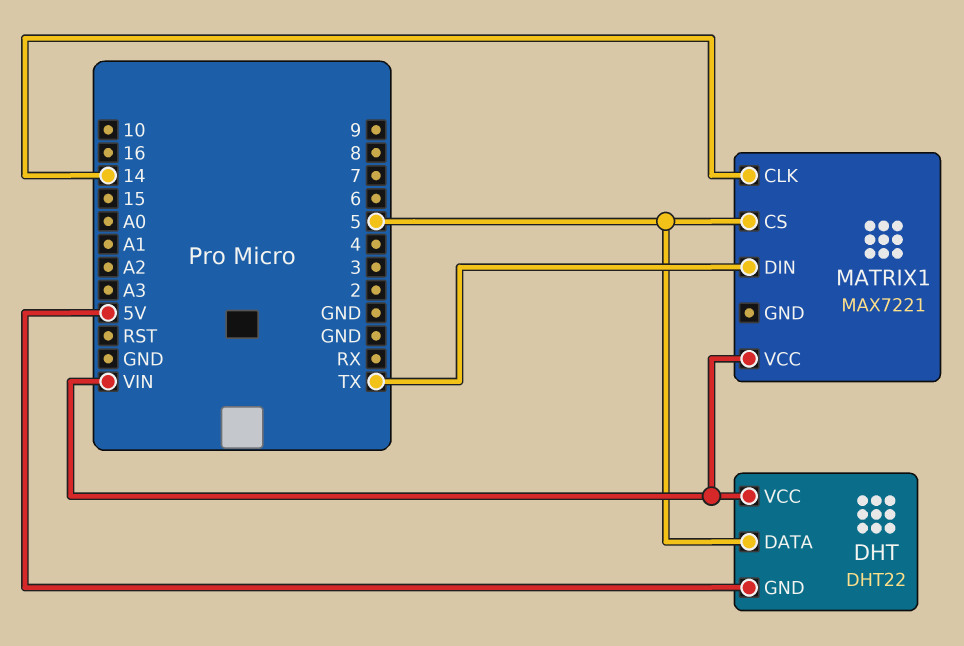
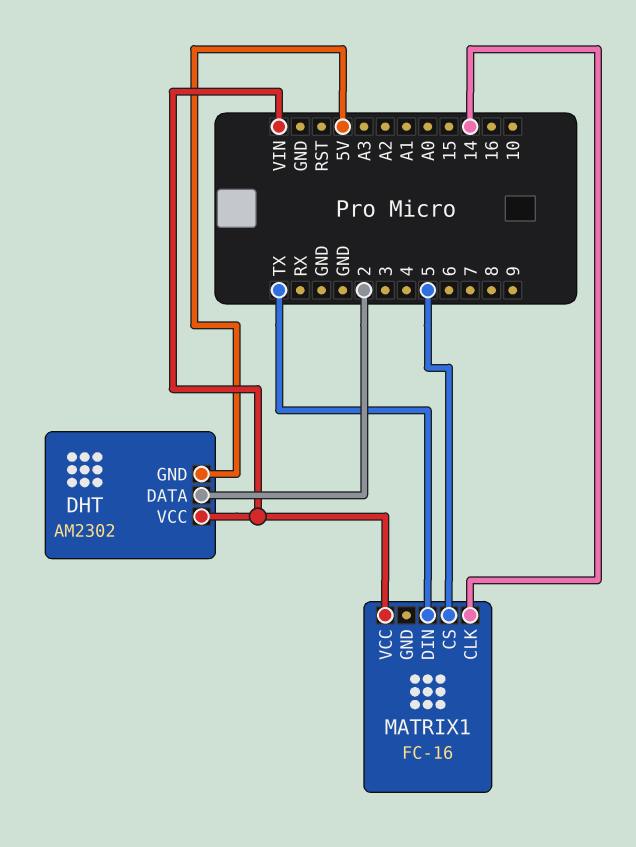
DHT: DHT22 -> AM2302
DHT pin DATA: 5 -> 2
MATRIX1: MAX7221 -> FC-16

